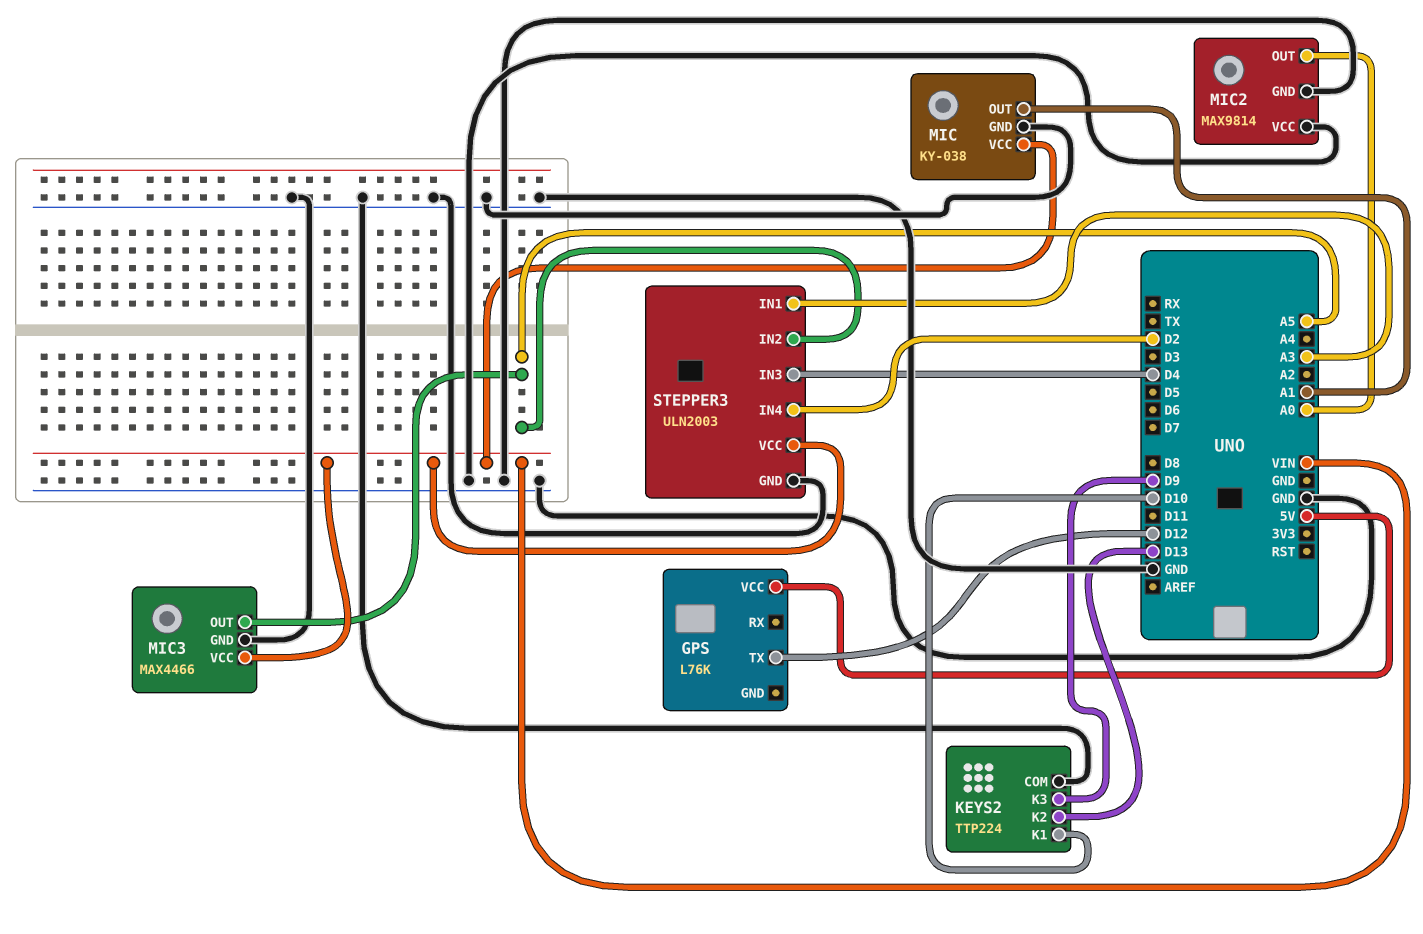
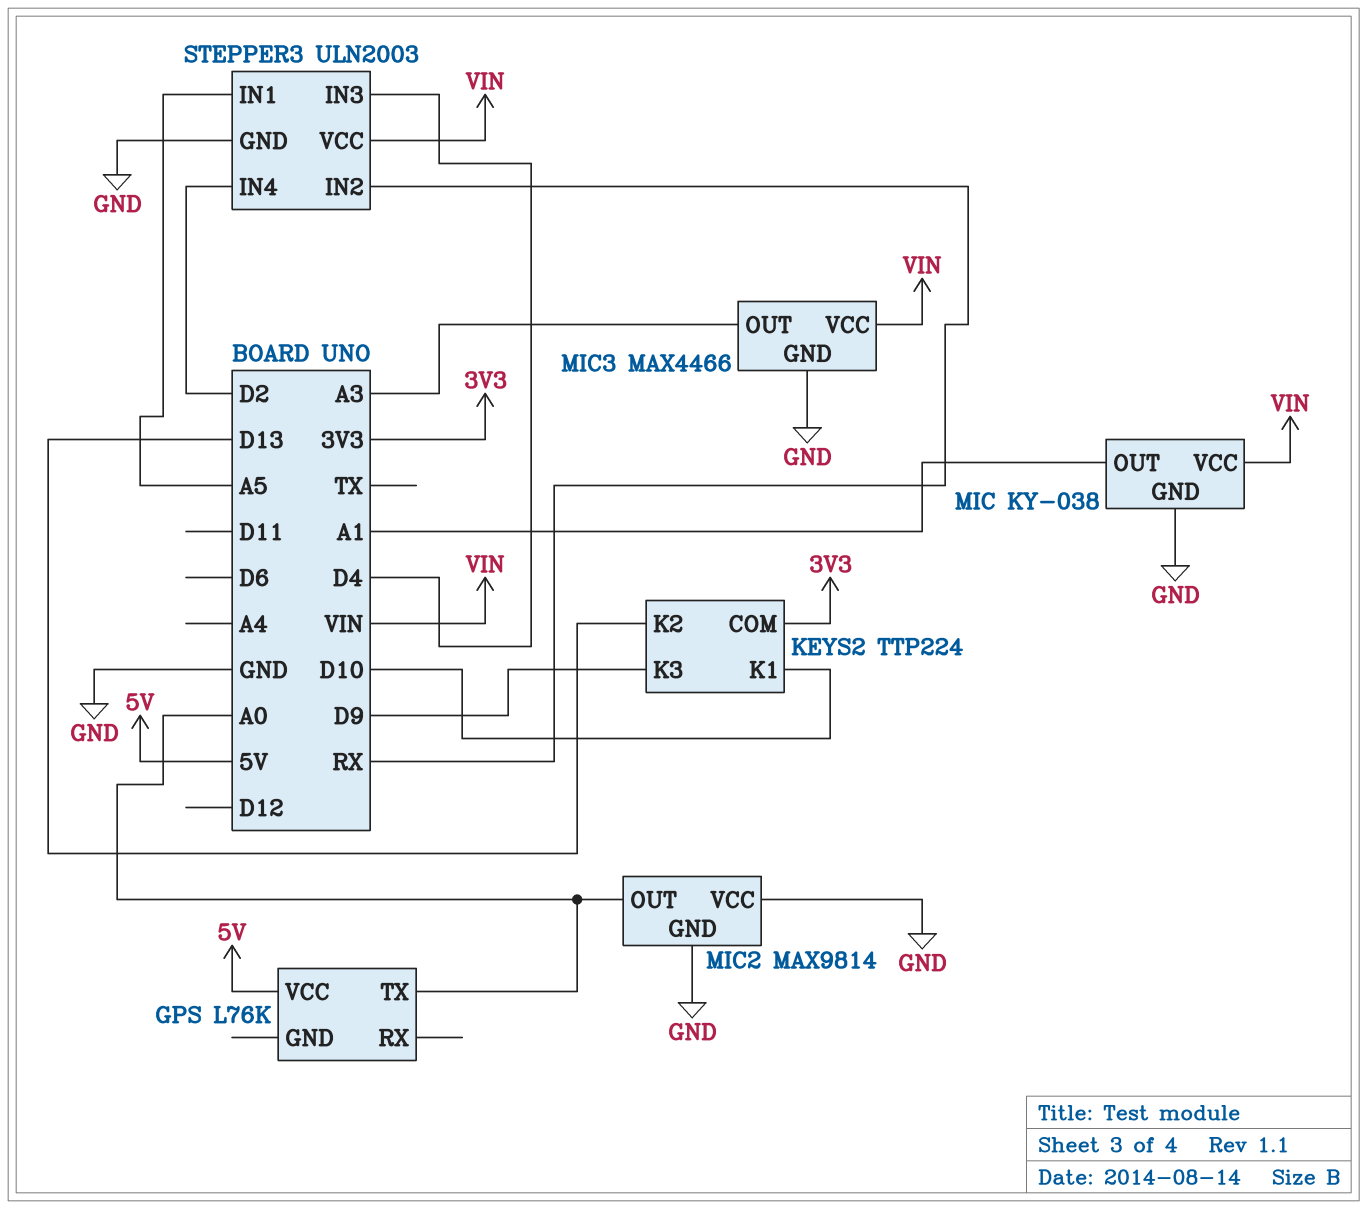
GPS pin TX: D12 -> A0
KEYS2 pin COM: GND -> 3V3
MIC3 pin OUT: A5 -> A3
STEPPER3 pin IN1: A3 -> A5
STEPPER3 pin IN2: A5 -> RX

